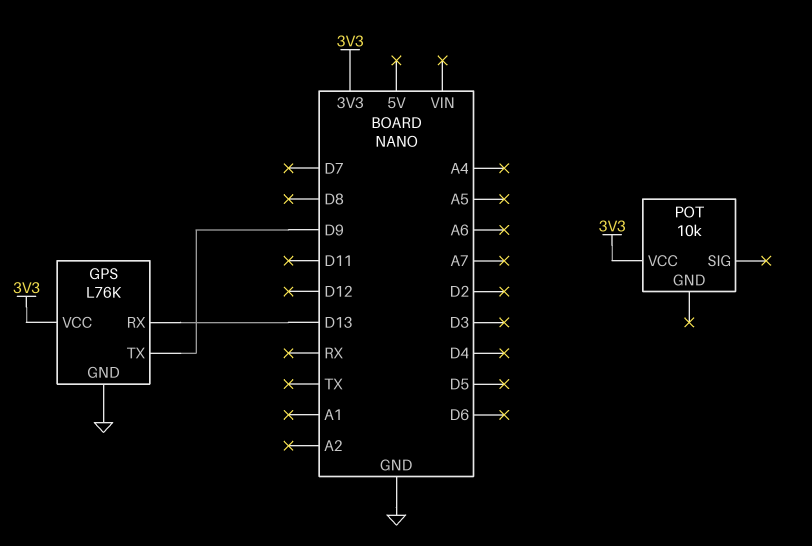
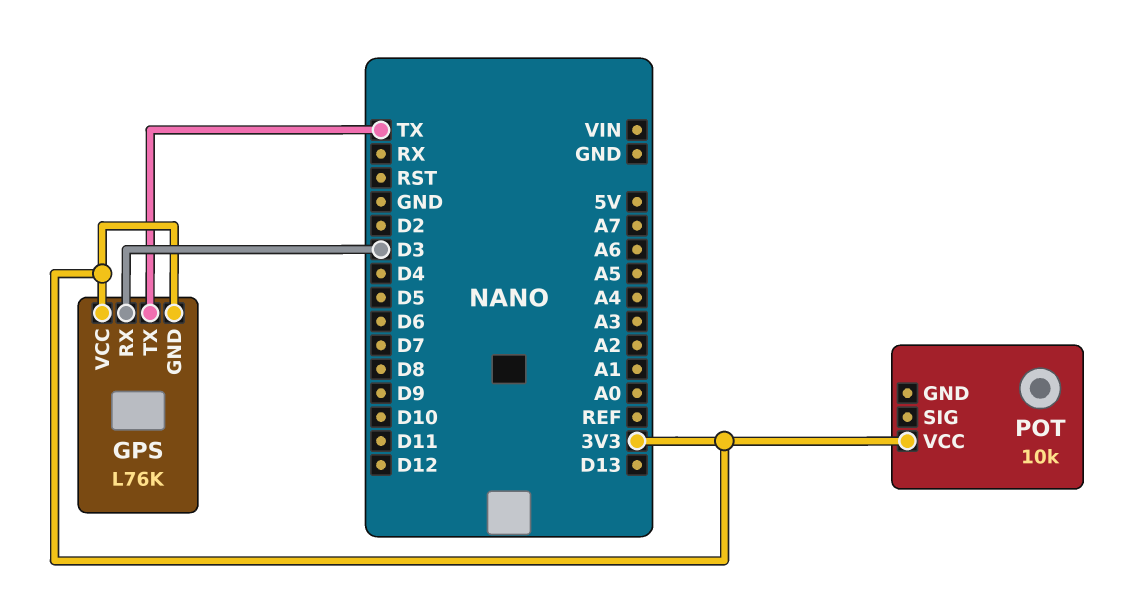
GPS pin GND: GND -> 3V3
GPS pin RX: D13 -> D3
GPS pin TX: D9 -> TX

